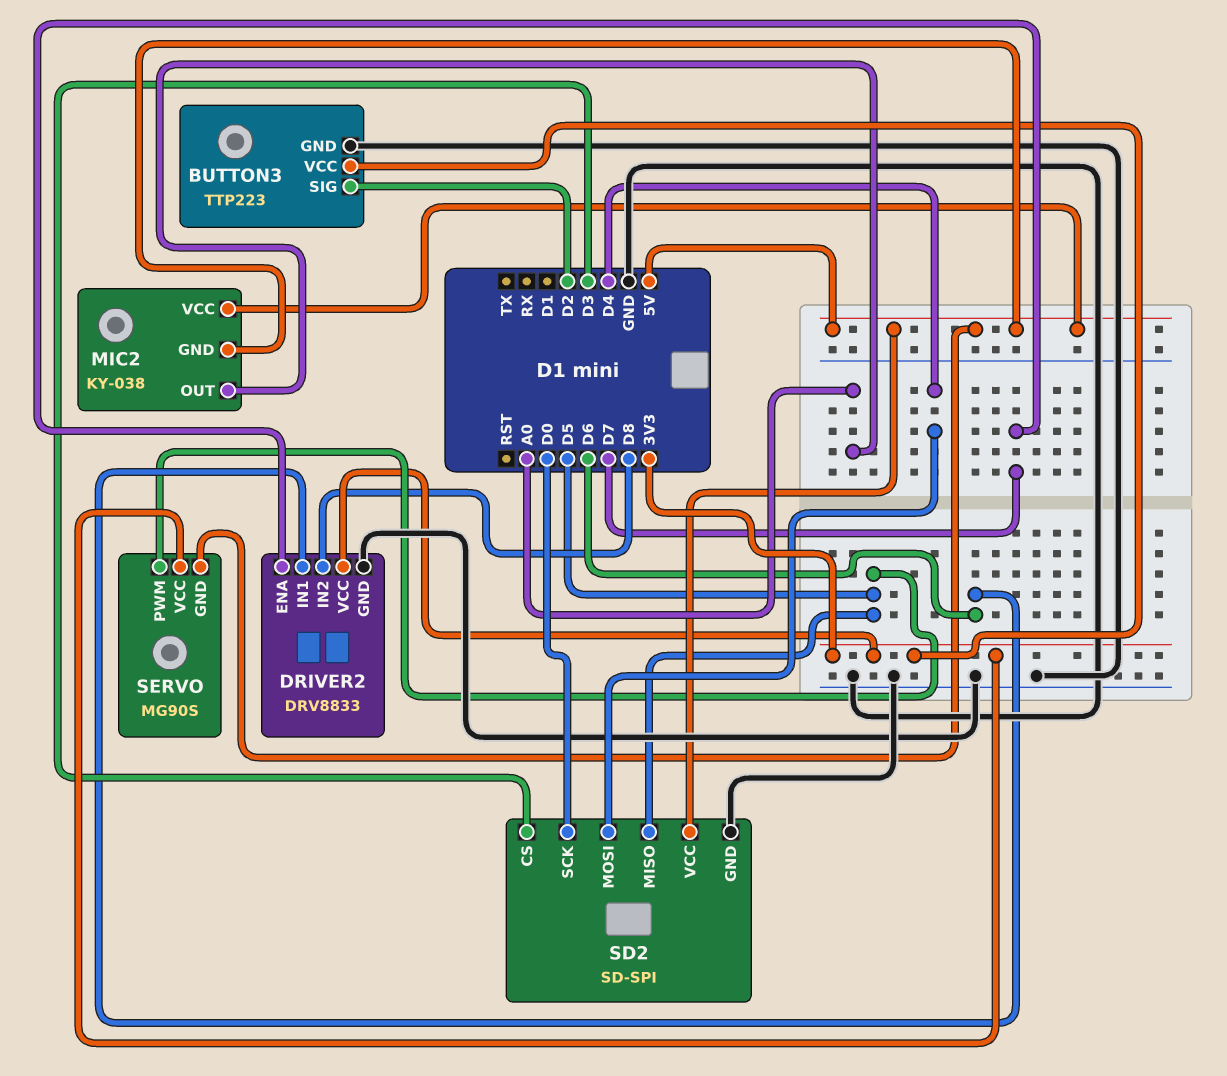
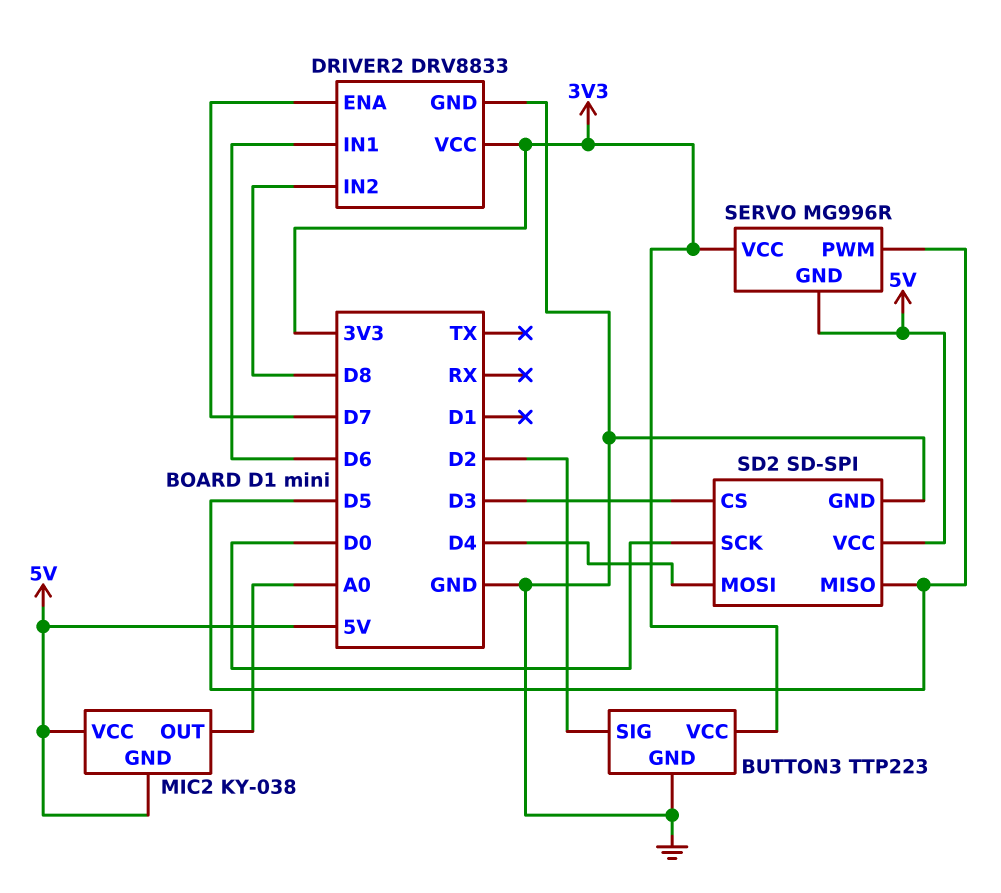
SERVO: MG90S -> MG996R

